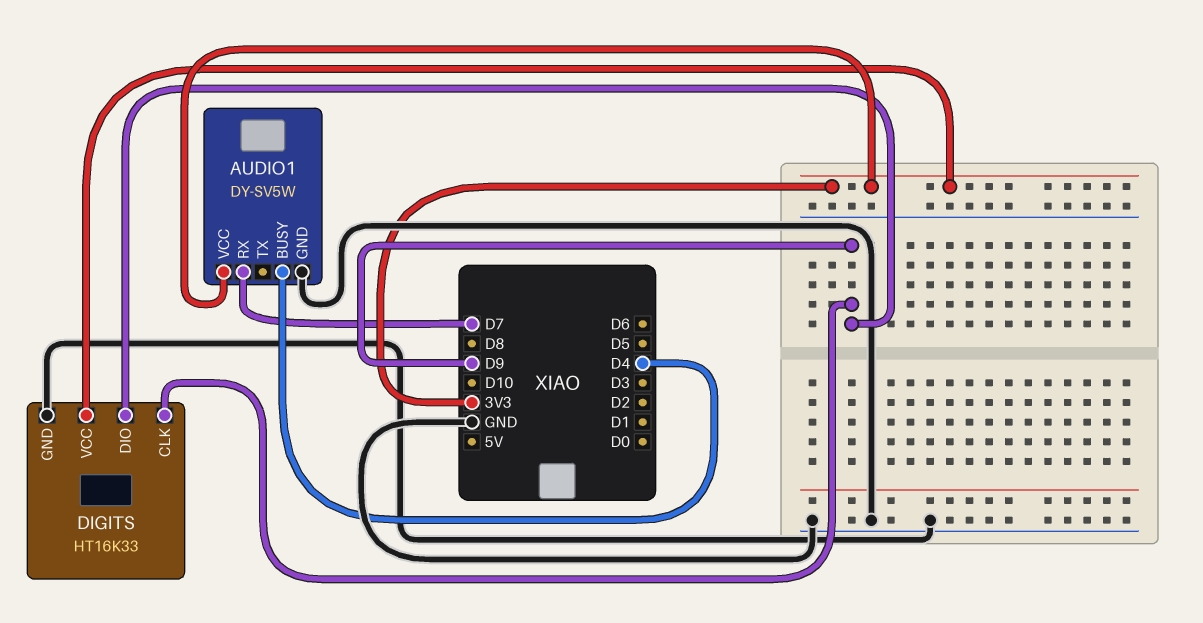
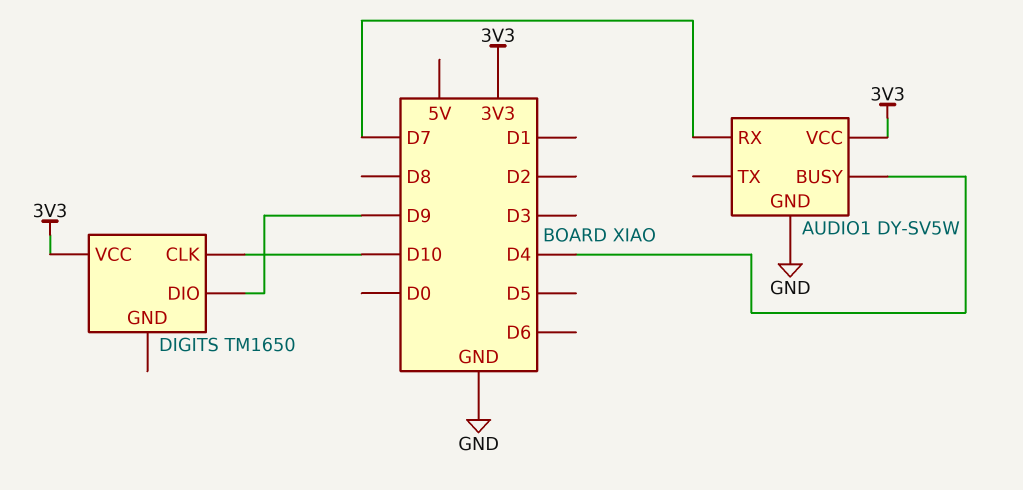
DIGITS: HT16K33 -> TM1650
DIGITS pin CLK: D9 -> D10
DIGITS pin GND: GND -> none

